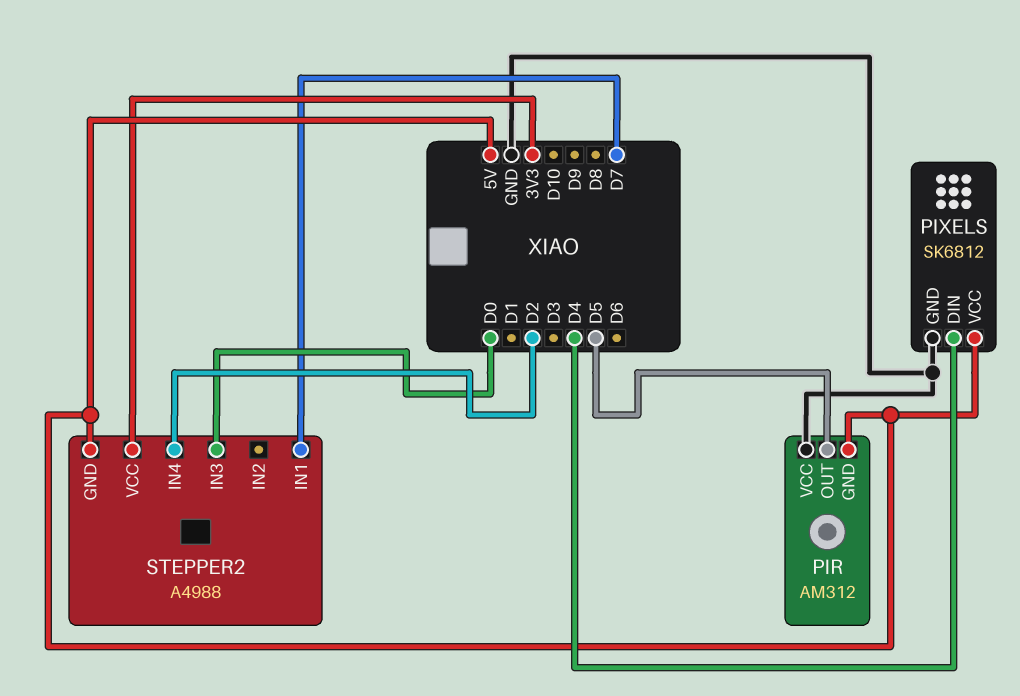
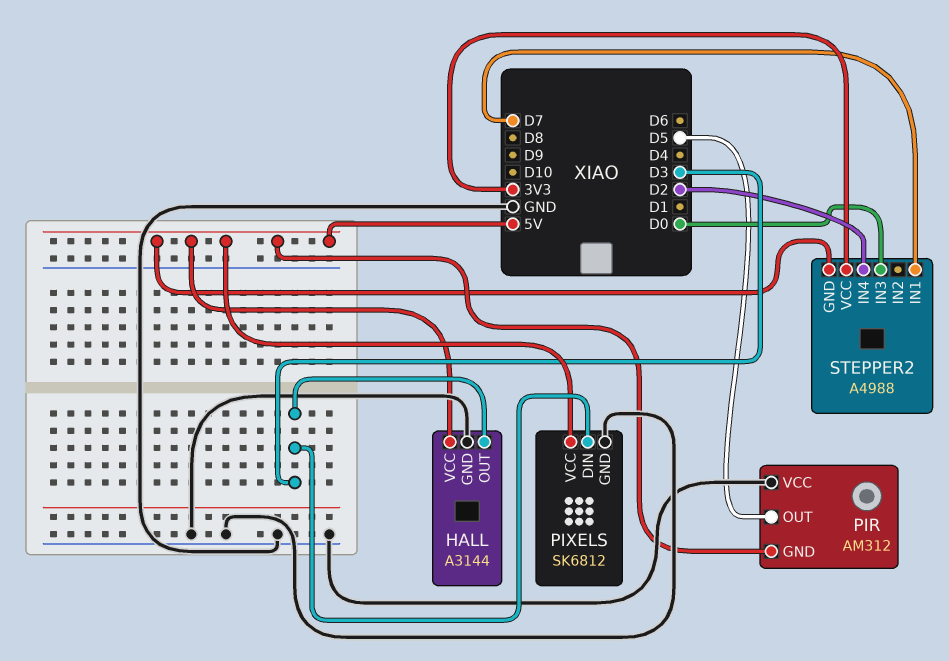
HALL: none -> A3144
HALL pin GND: none -> GND
HALL pin OUT: none -> D3
HALL pin VCC: none -> 5V
PIXELS pin DIN: D4 -> D3

